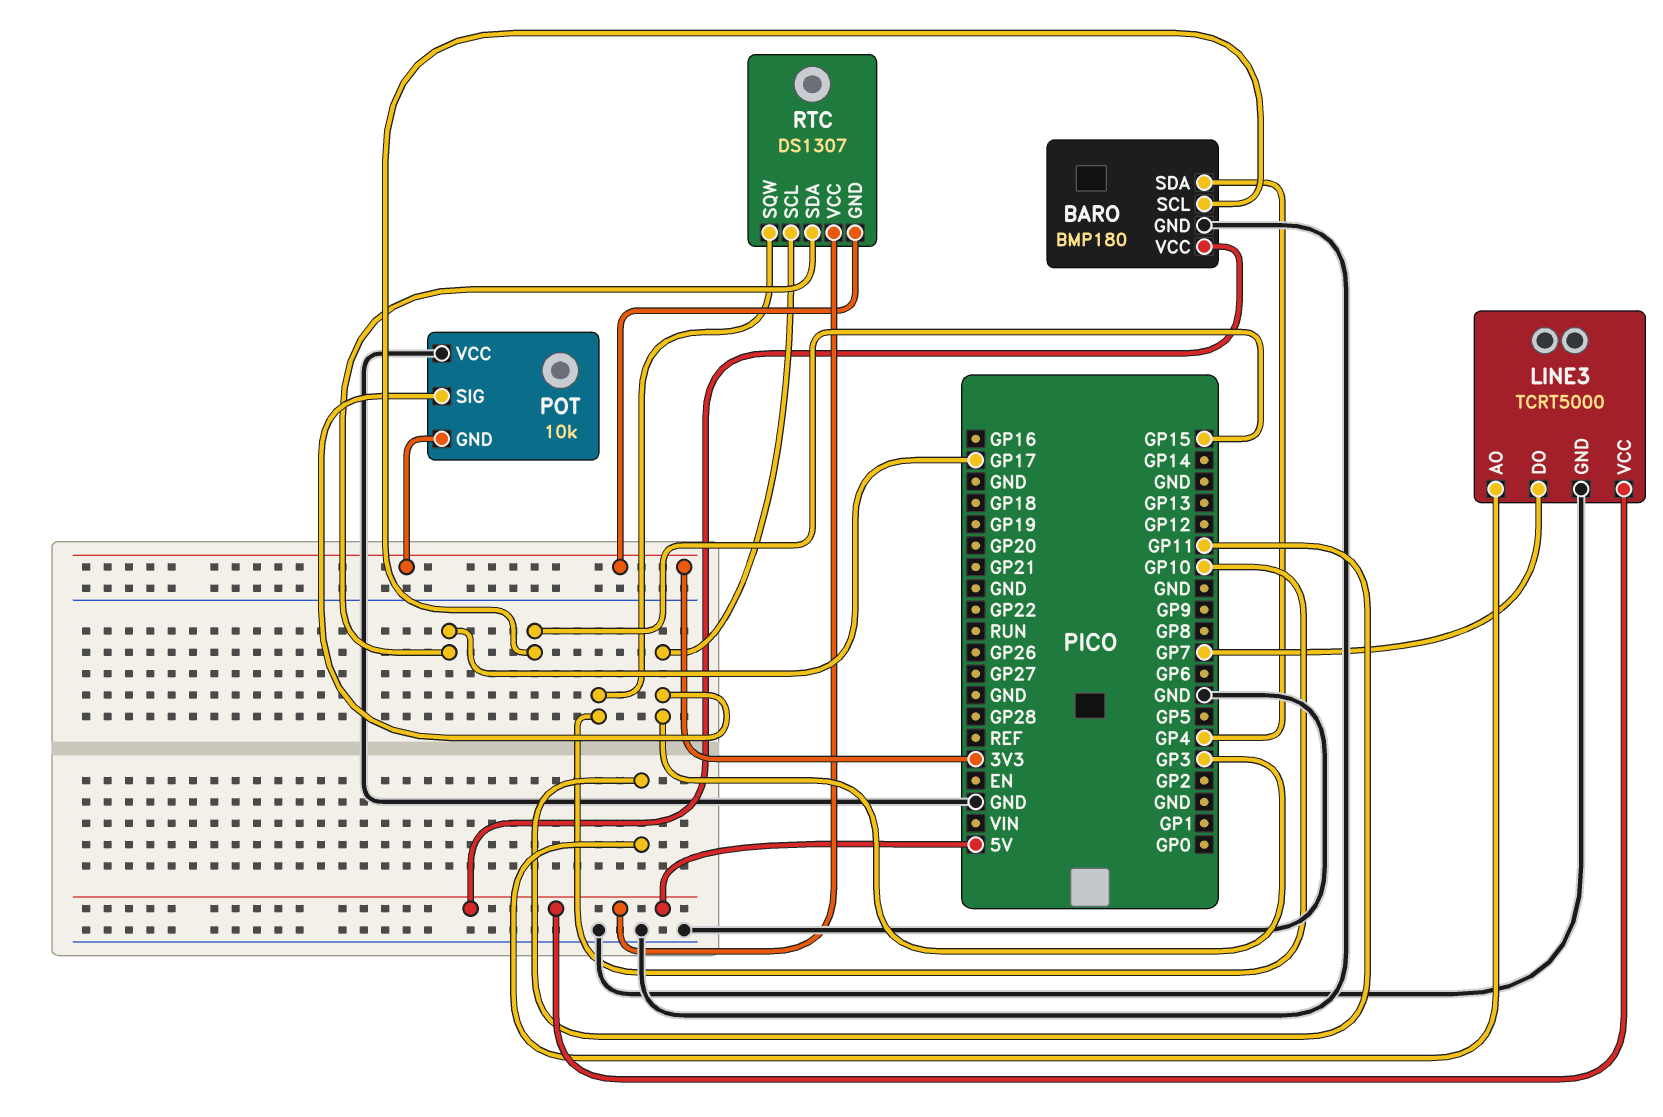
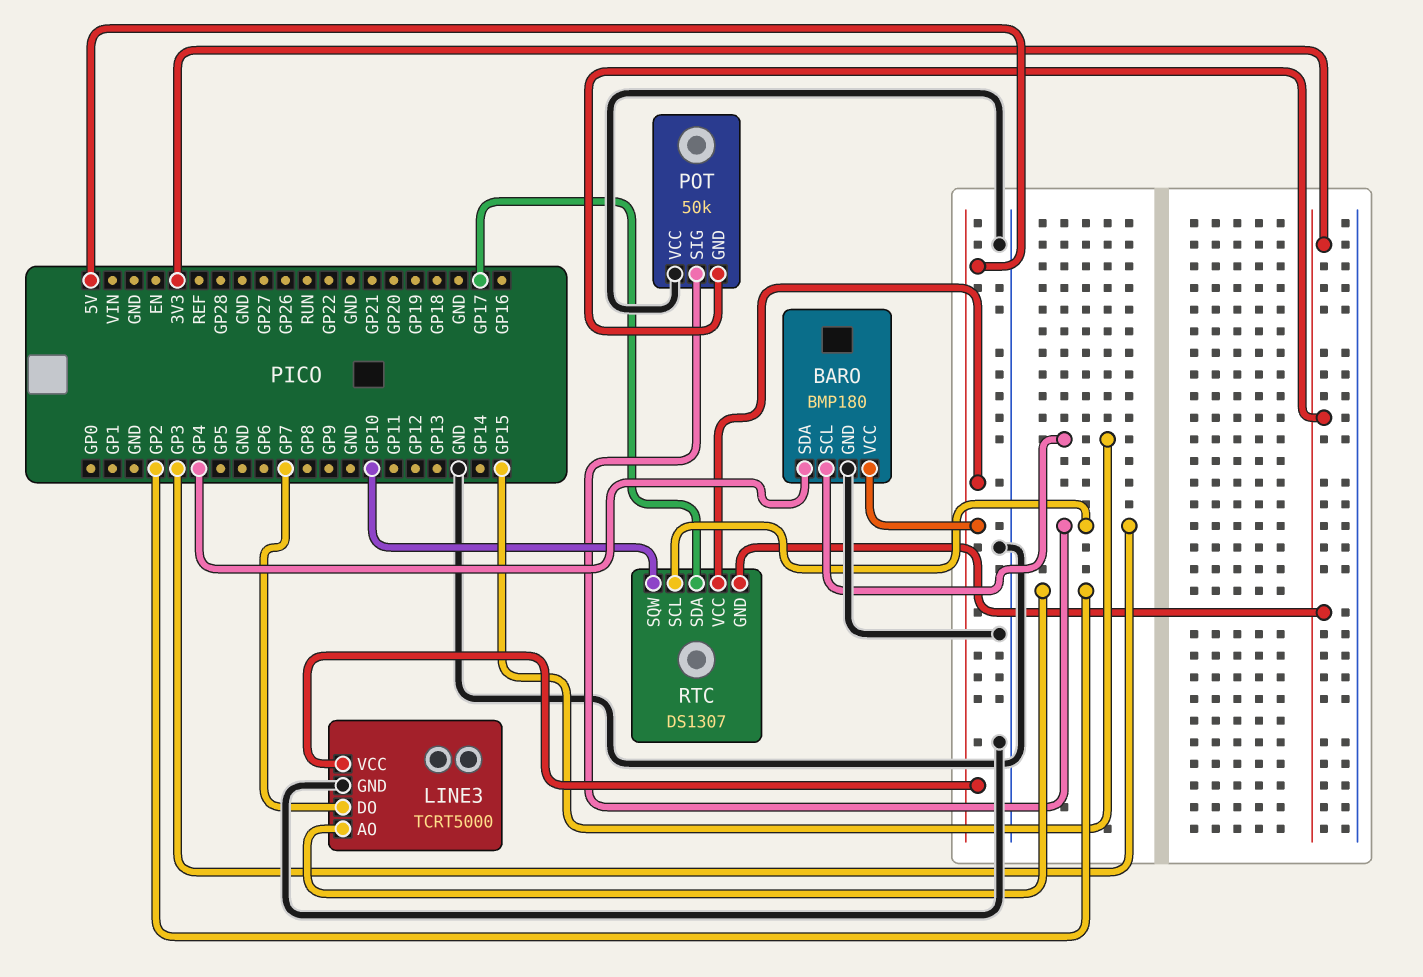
LINE3 pin AO: GP11 -> GP2
POT: 10k -> 50k

